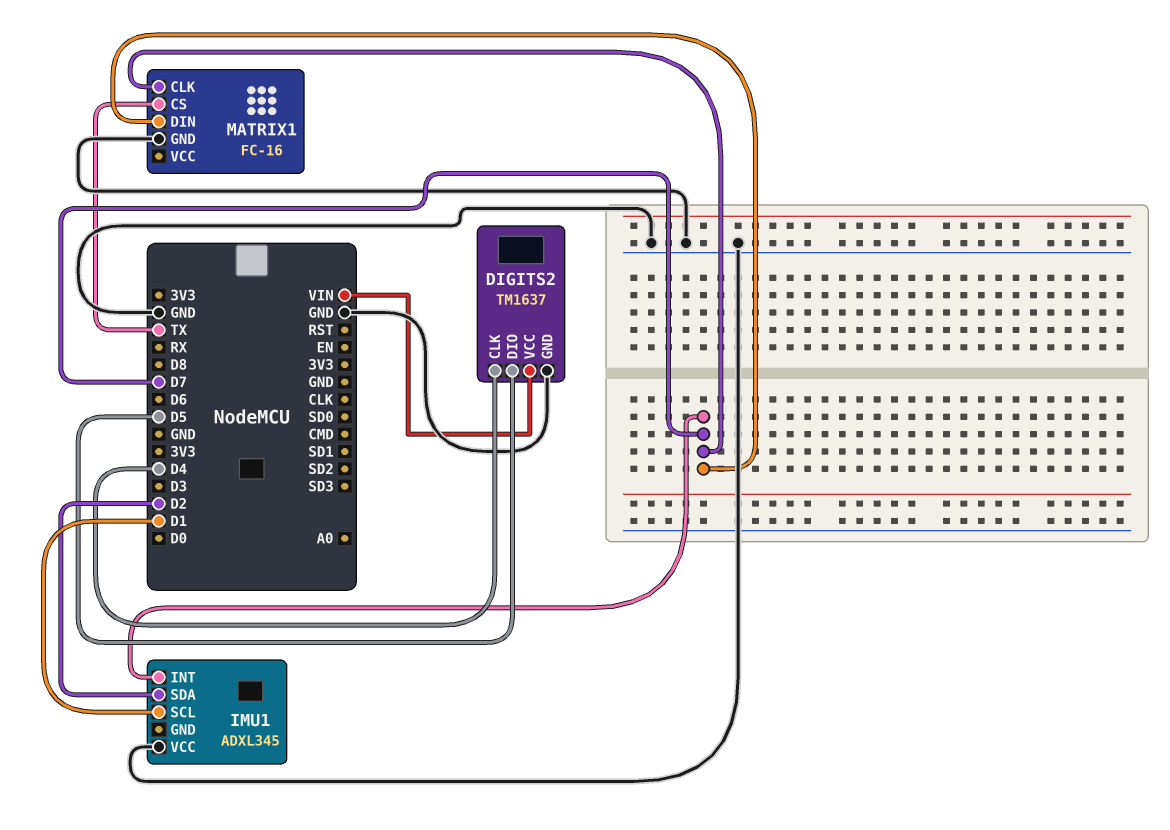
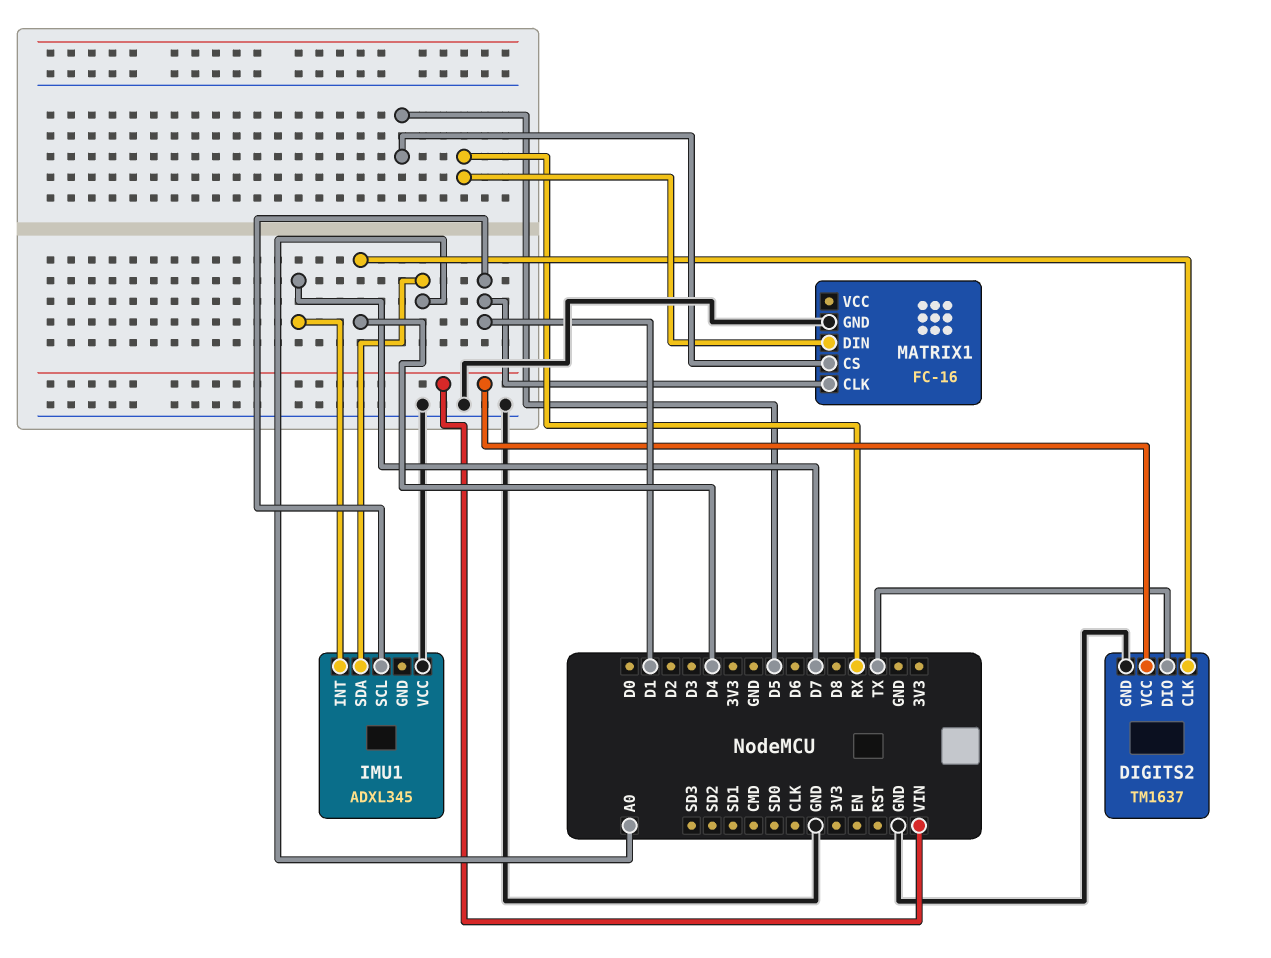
DIGITS2 pin DIO: D5 -> TX
IMU1 pin SDA: D2 -> A0
MATRIX1 pin CLK: D7 -> D1
MATRIX1 pin CS: TX -> D5
MATRIX1 pin DIN: D7 -> RX

